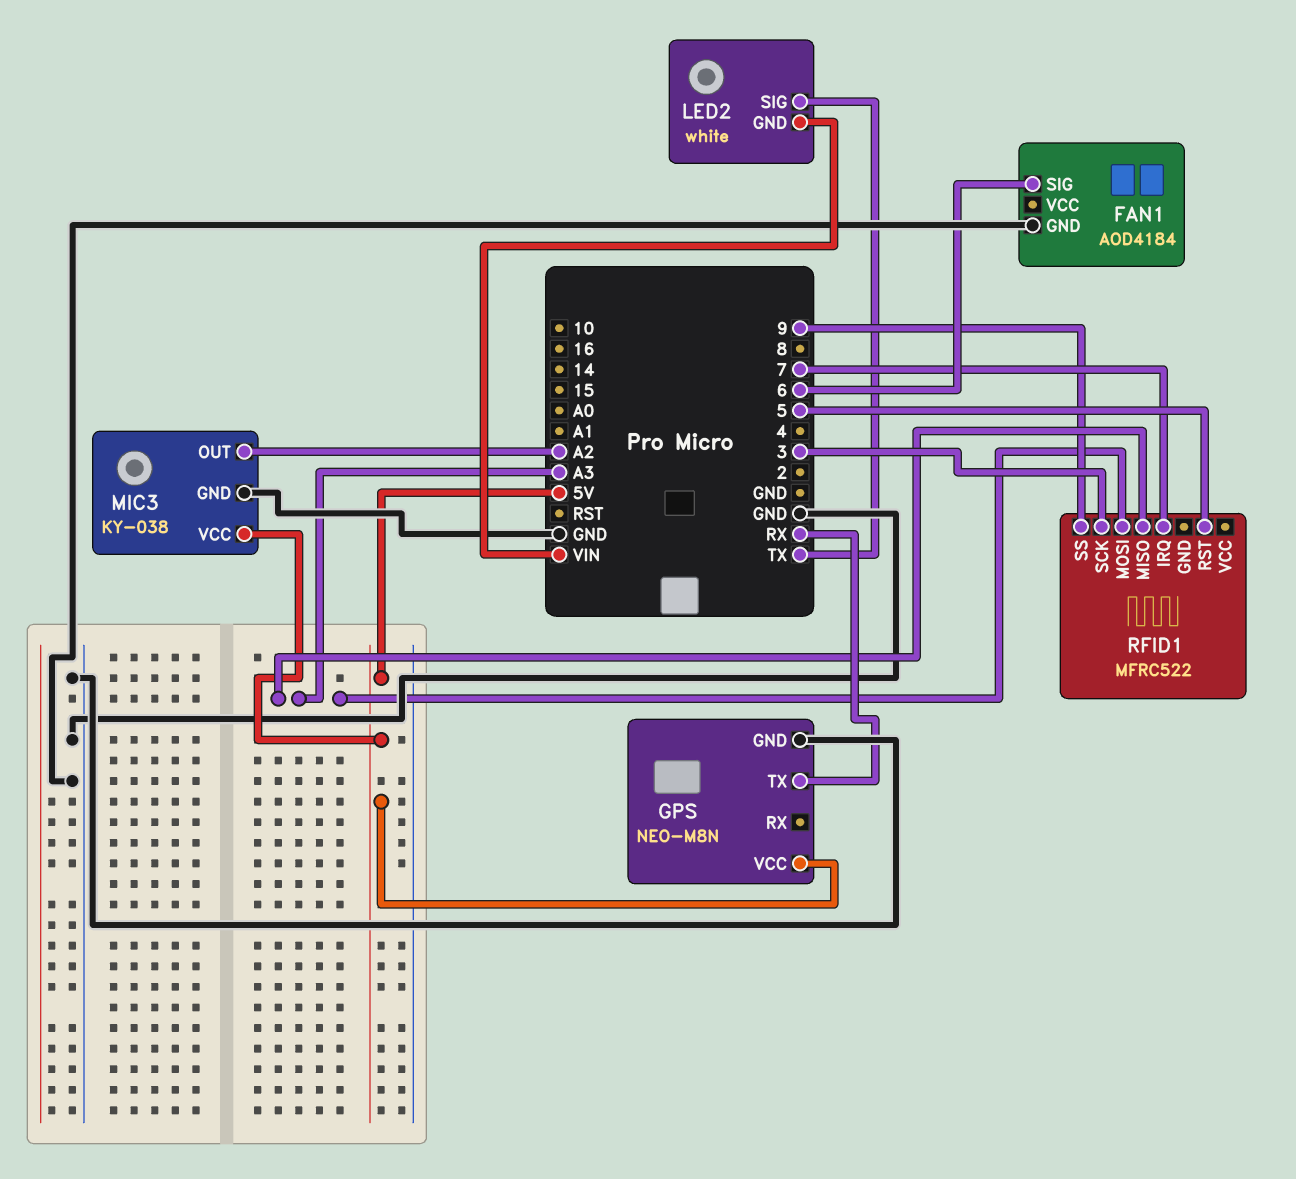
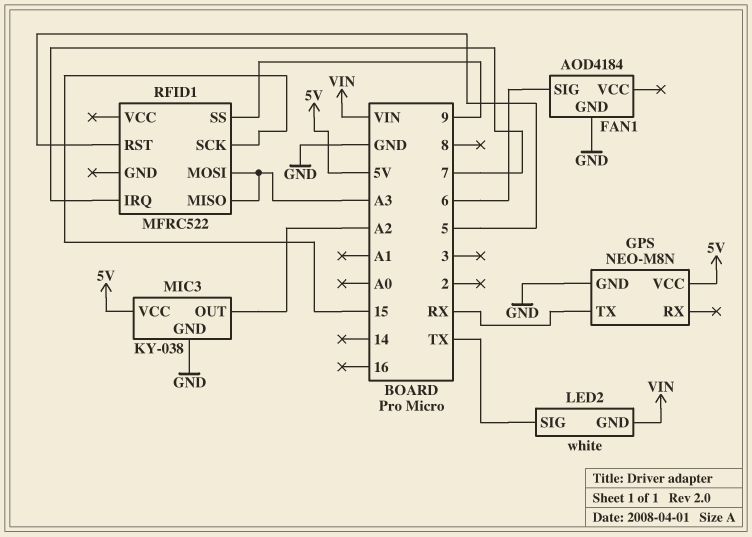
RFID1 pin SCK: 3 -> 15

